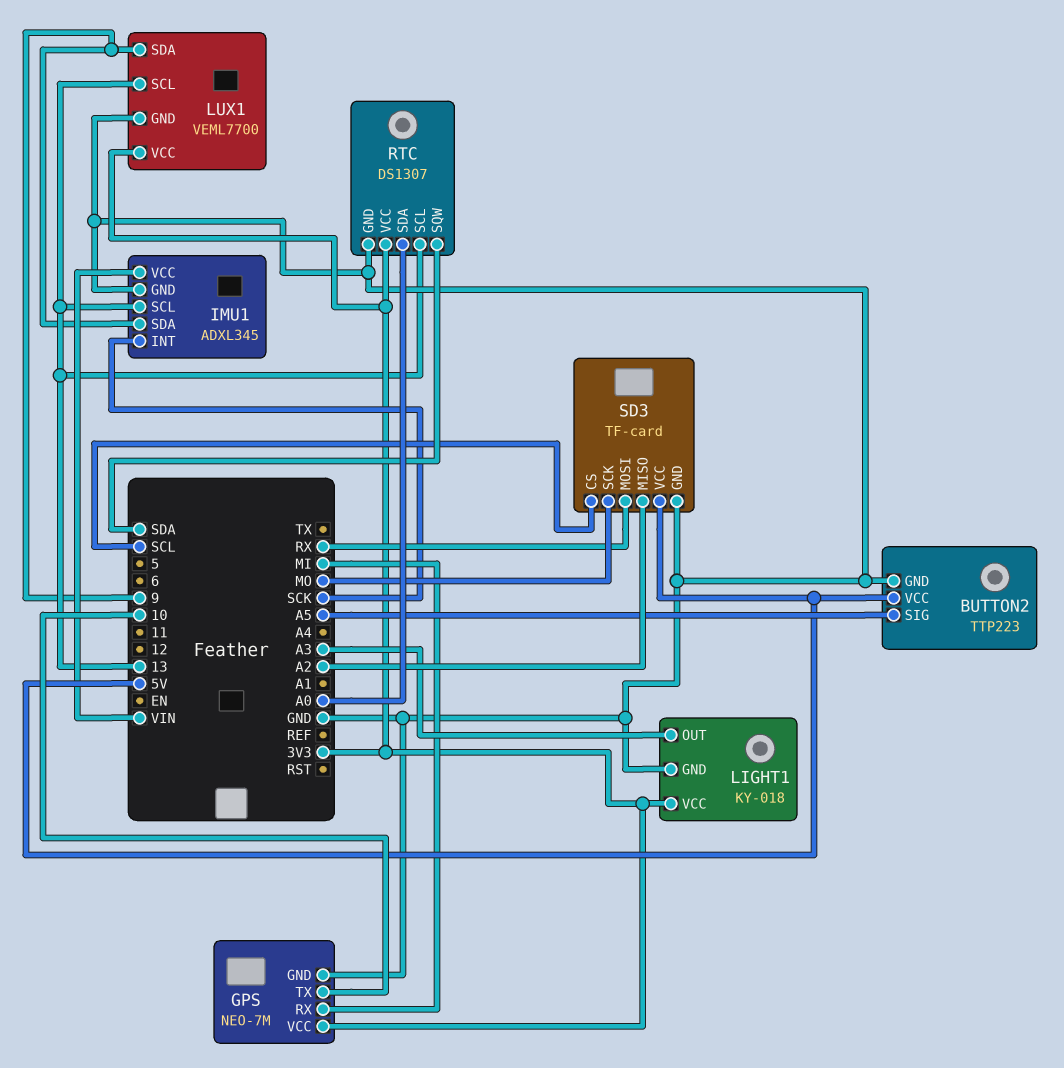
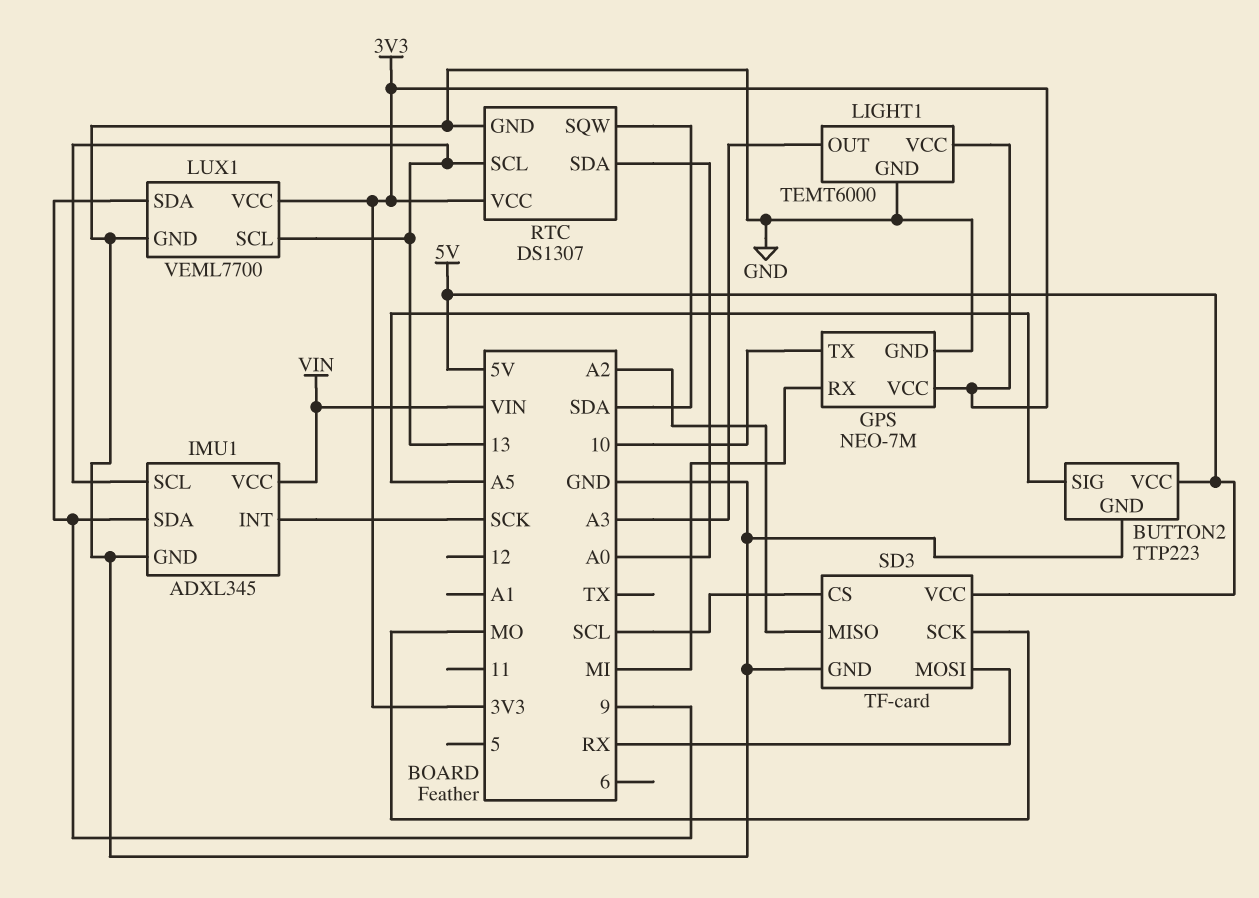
LIGHT1: KY-018 -> TEMT6000

